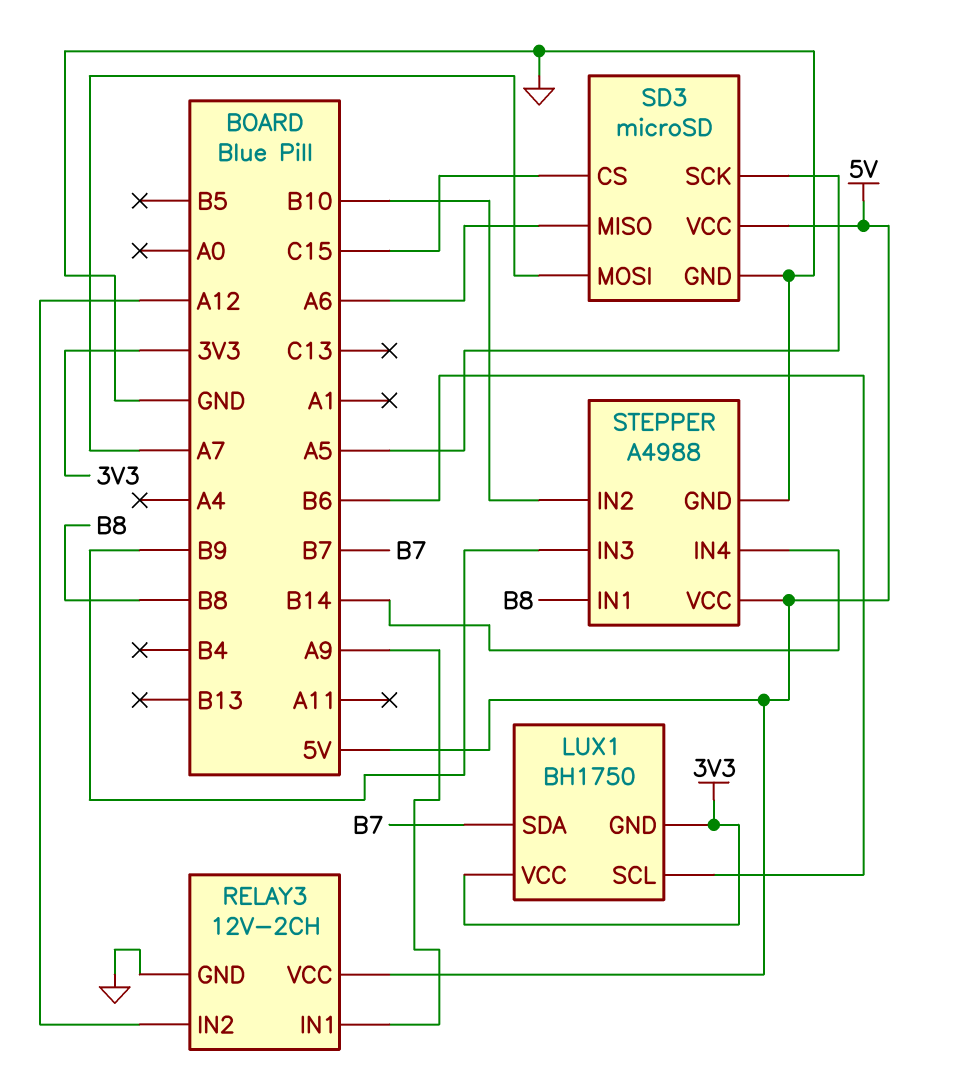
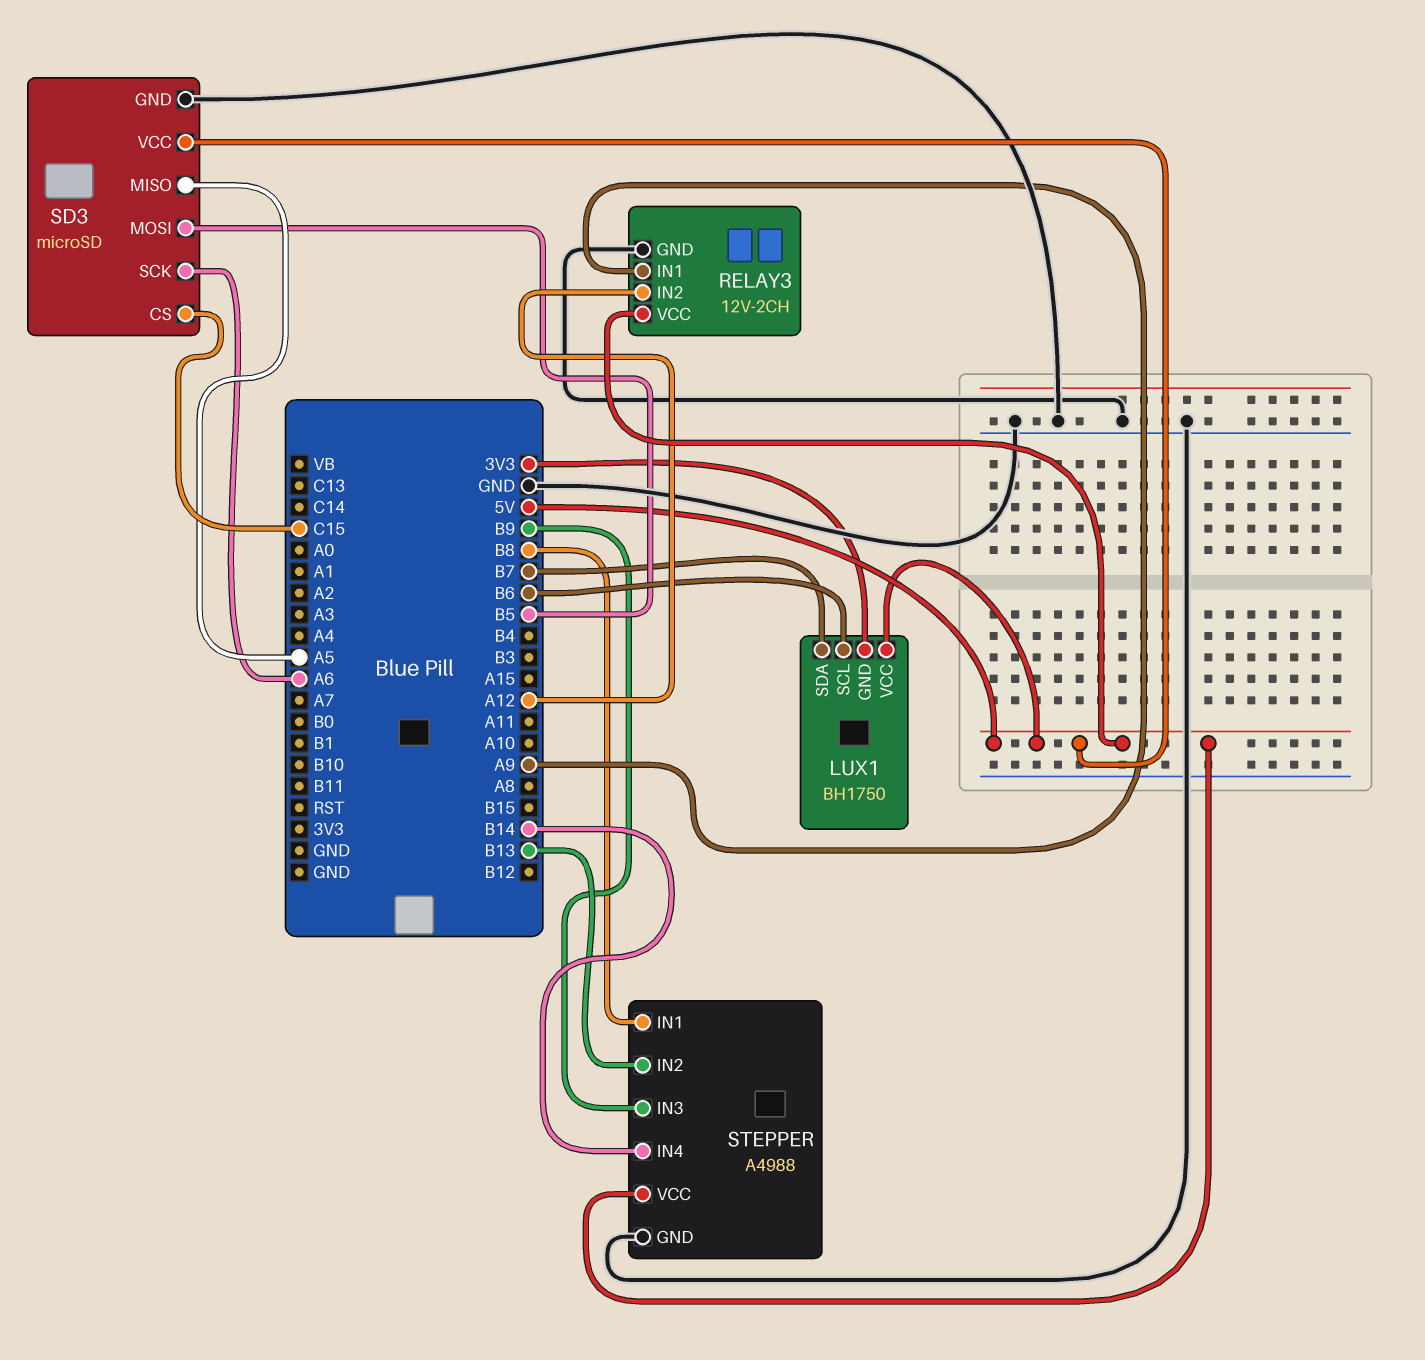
LUX1 pin VCC: 3V3 -> 5V
SD3 pin MISO: A6 -> A5
SD3 pin MOSI: A7 -> B5
SD3 pin SCK: A5 -> A6
STEPPER pin IN2: B10 -> B13

